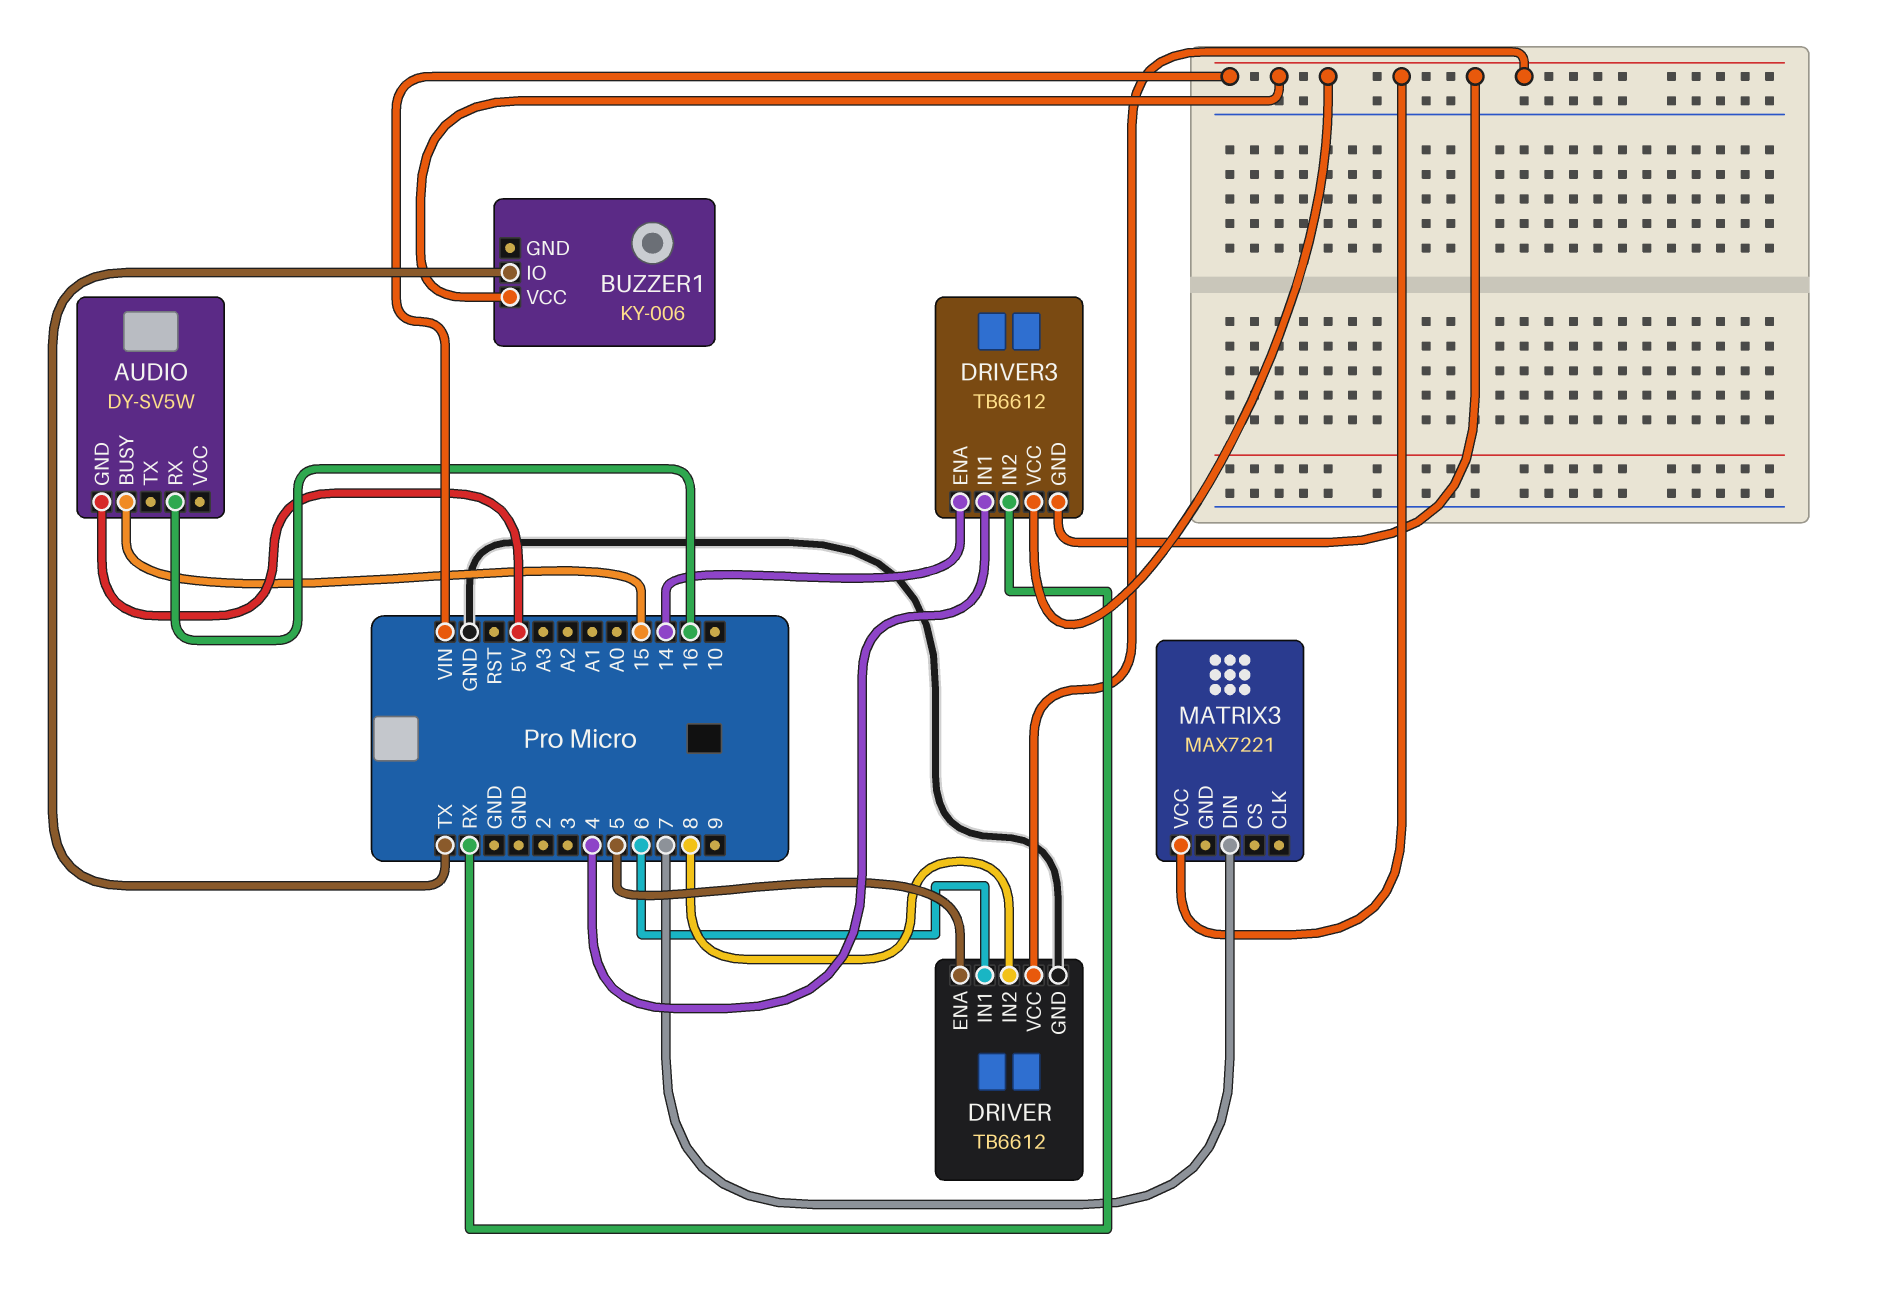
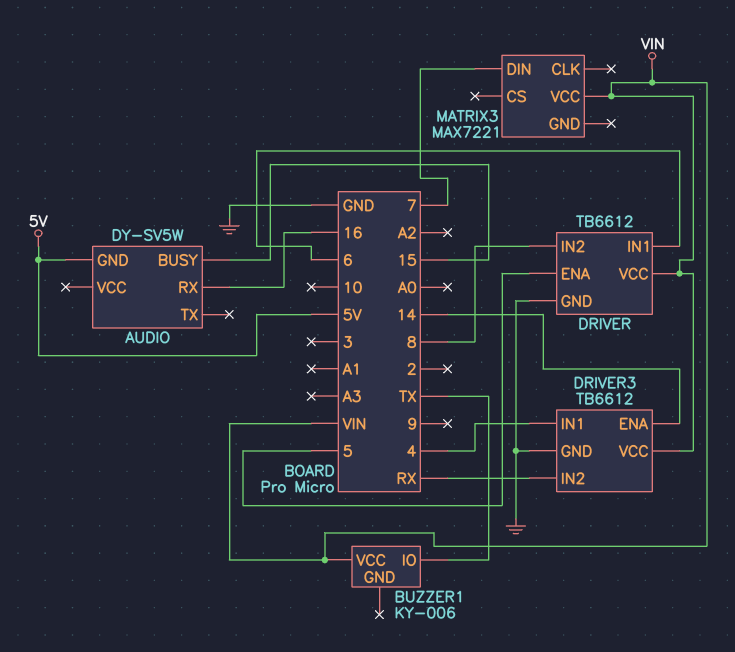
DRIVER3 pin GND: VIN -> GND

